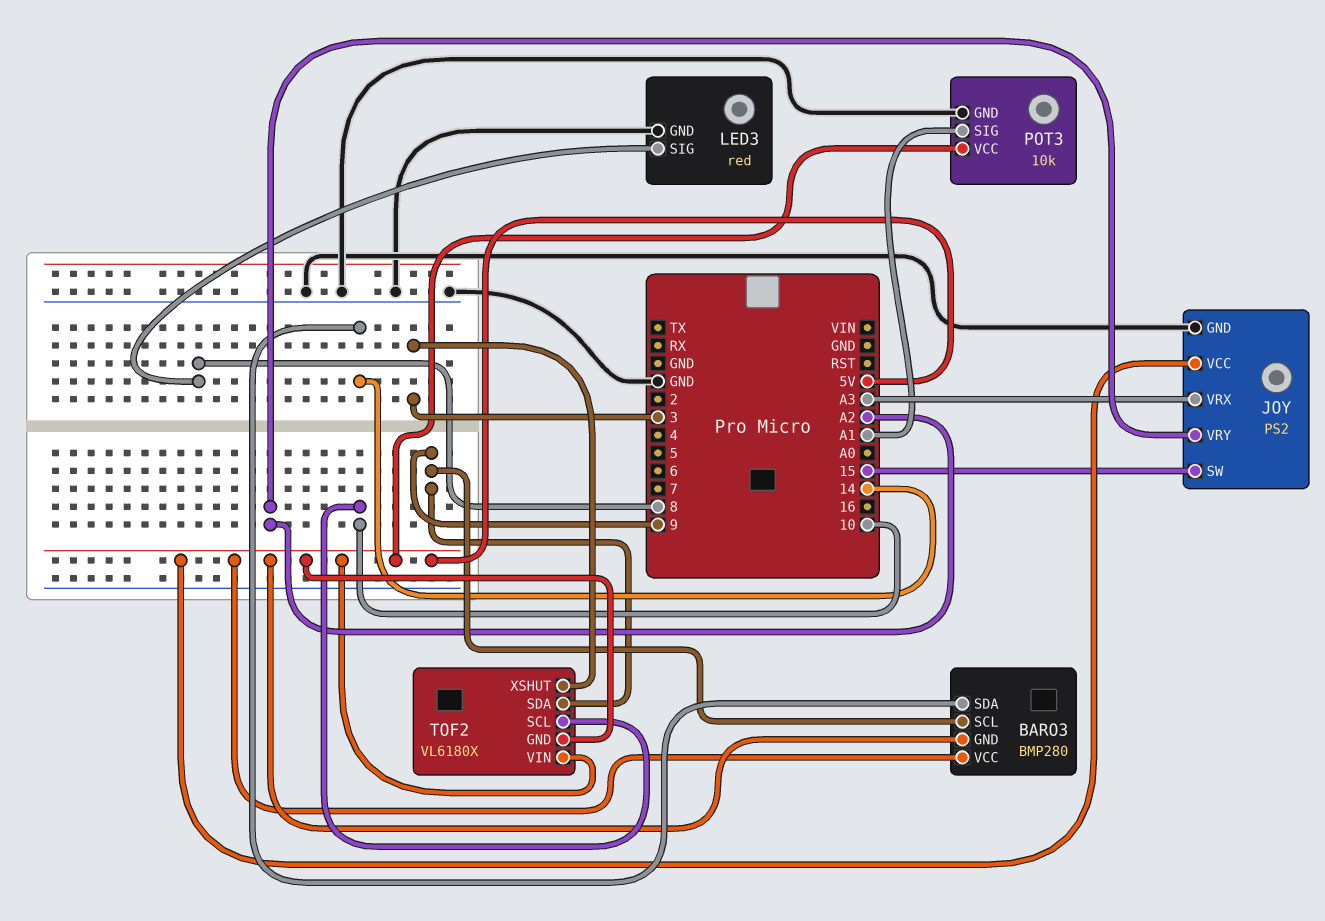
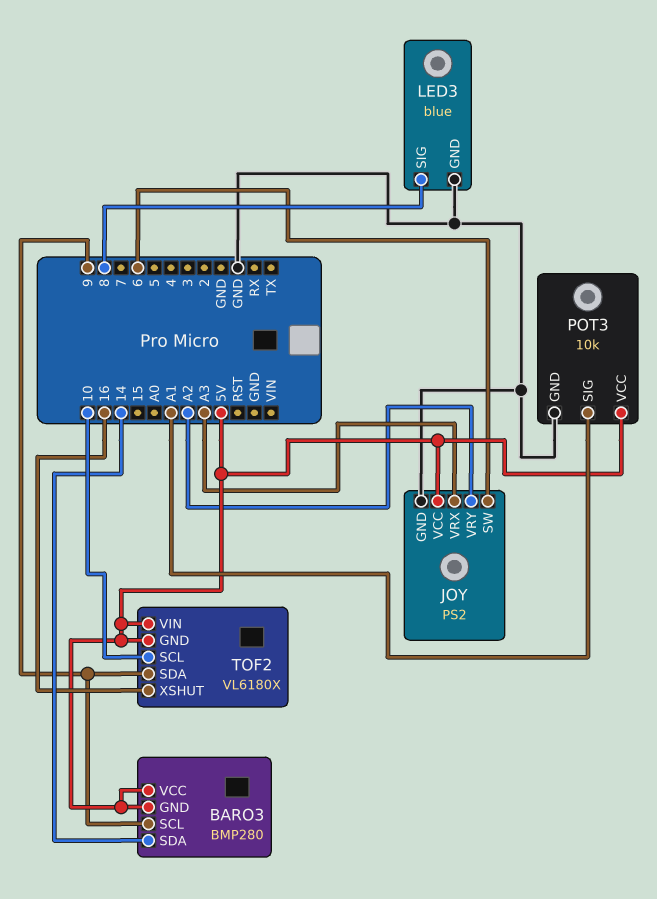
JOY pin SW: 15 -> 6
LED3: red -> blue
TOF2 pin XSHUT: 3 -> 16

